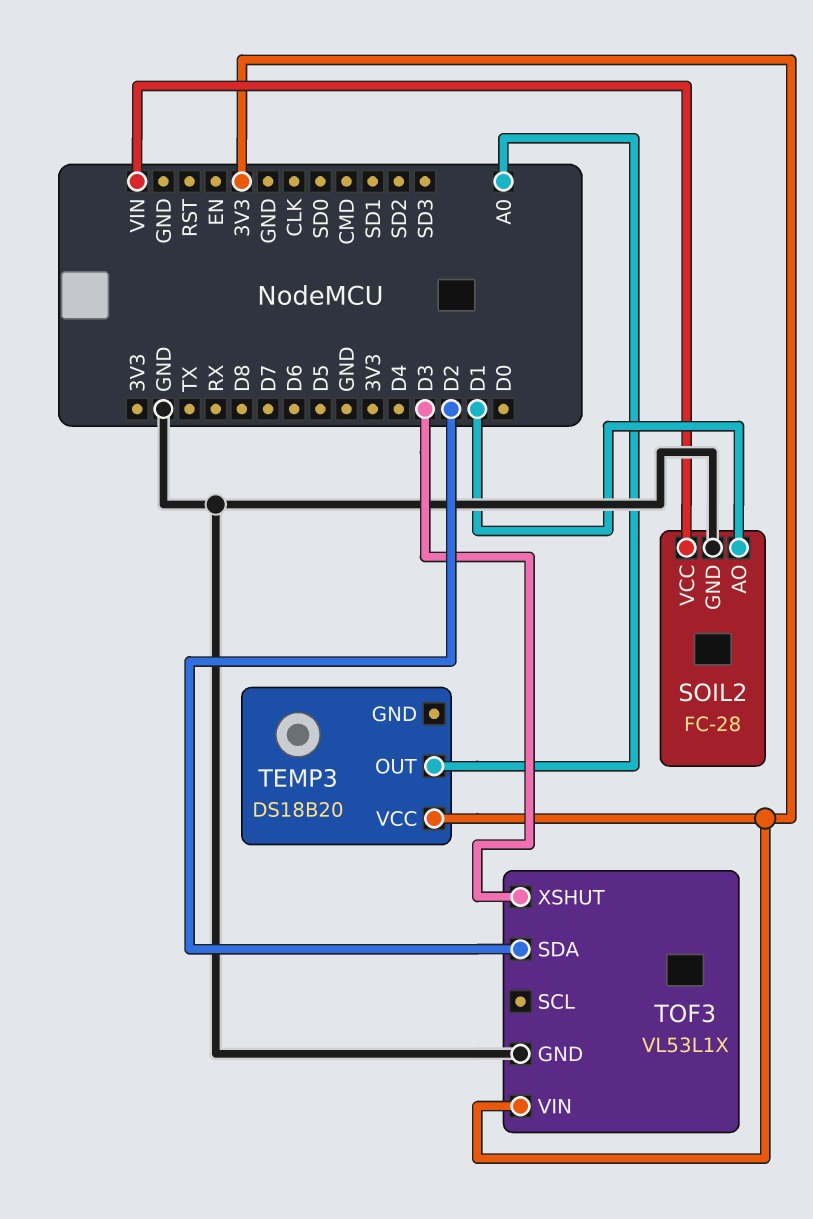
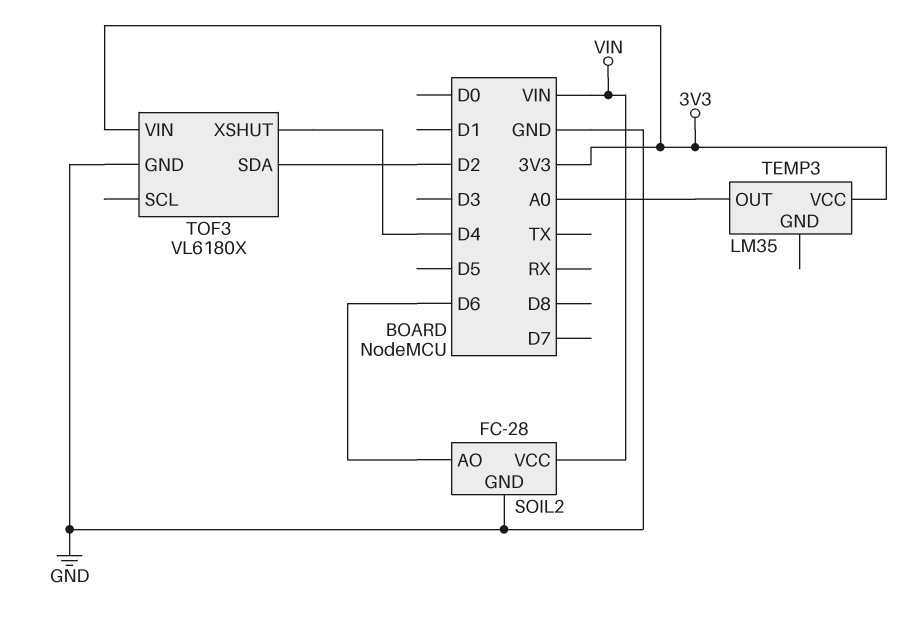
SOIL2 pin AO: D1 -> D6
TEMP3: DS18B20 -> LM35
TOF3: VL53L1X -> VL6180X
TOF3 pin XSHUT: D3 -> D4

